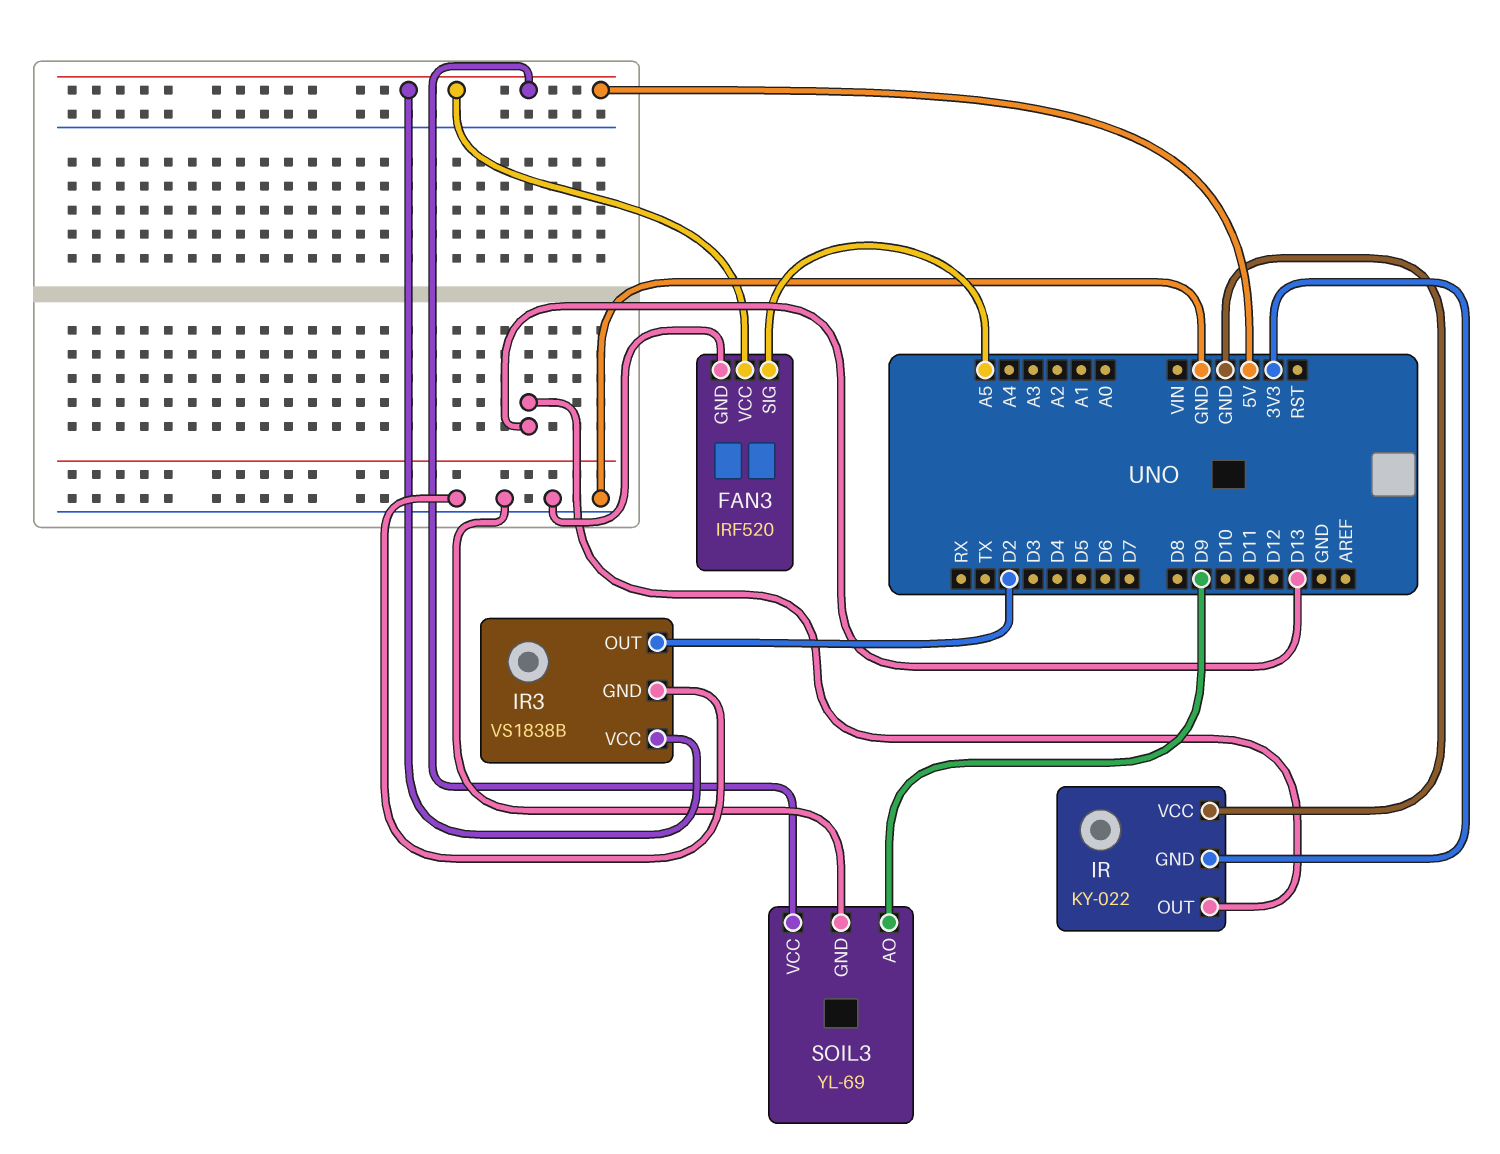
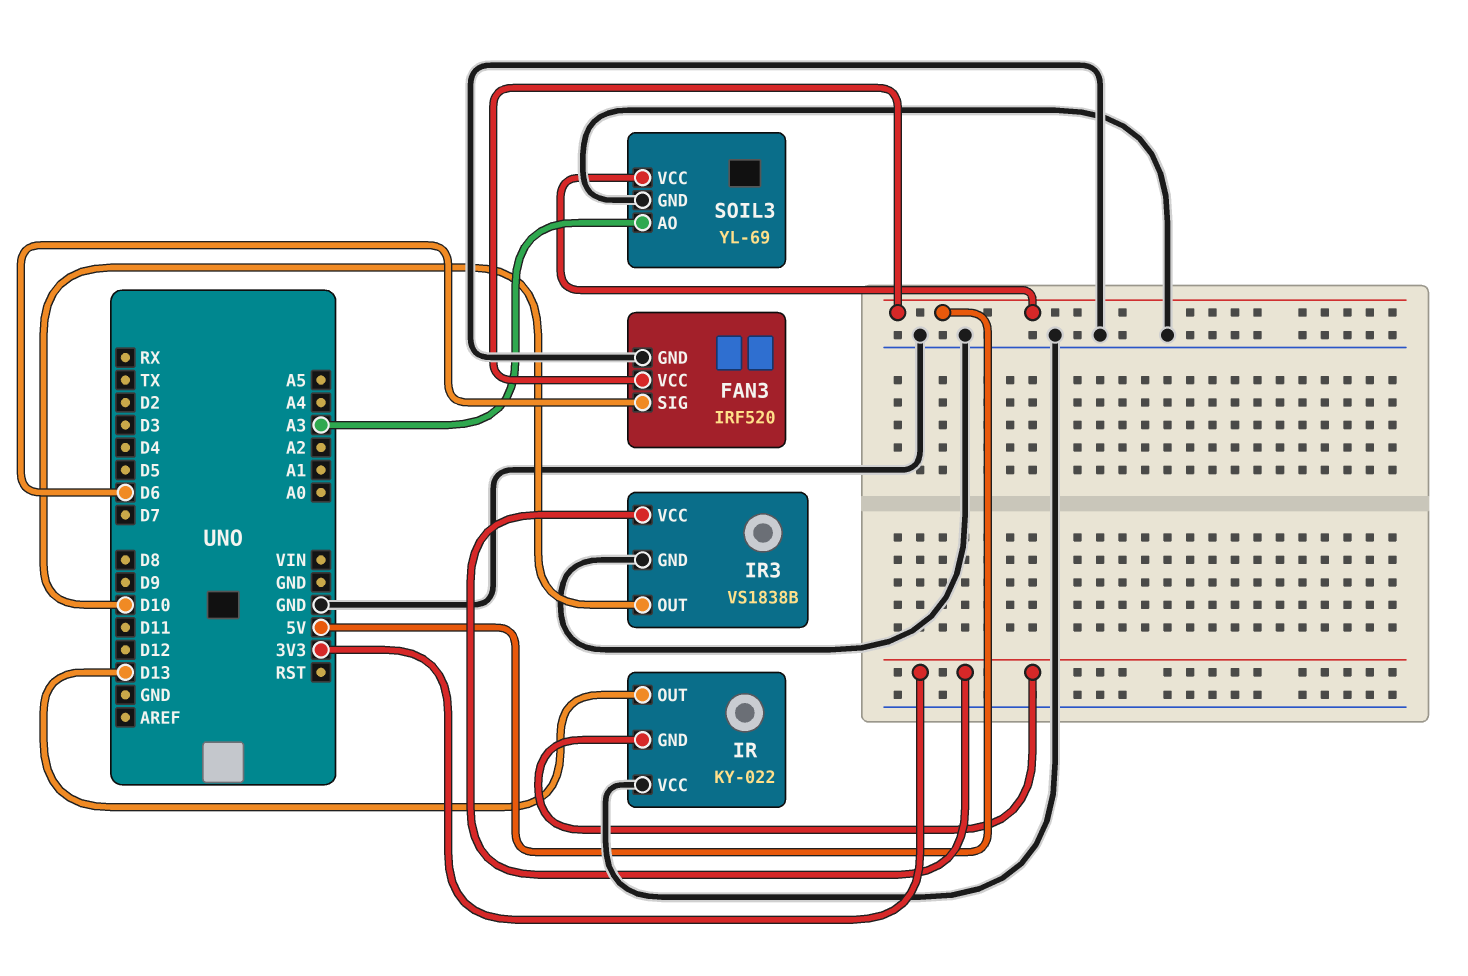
FAN3 pin SIG: A5 -> D6
IR3 pin OUT: D2 -> D10
IR3 pin VCC: 5V -> 3V3
SOIL3 pin AO: D9 -> A3

